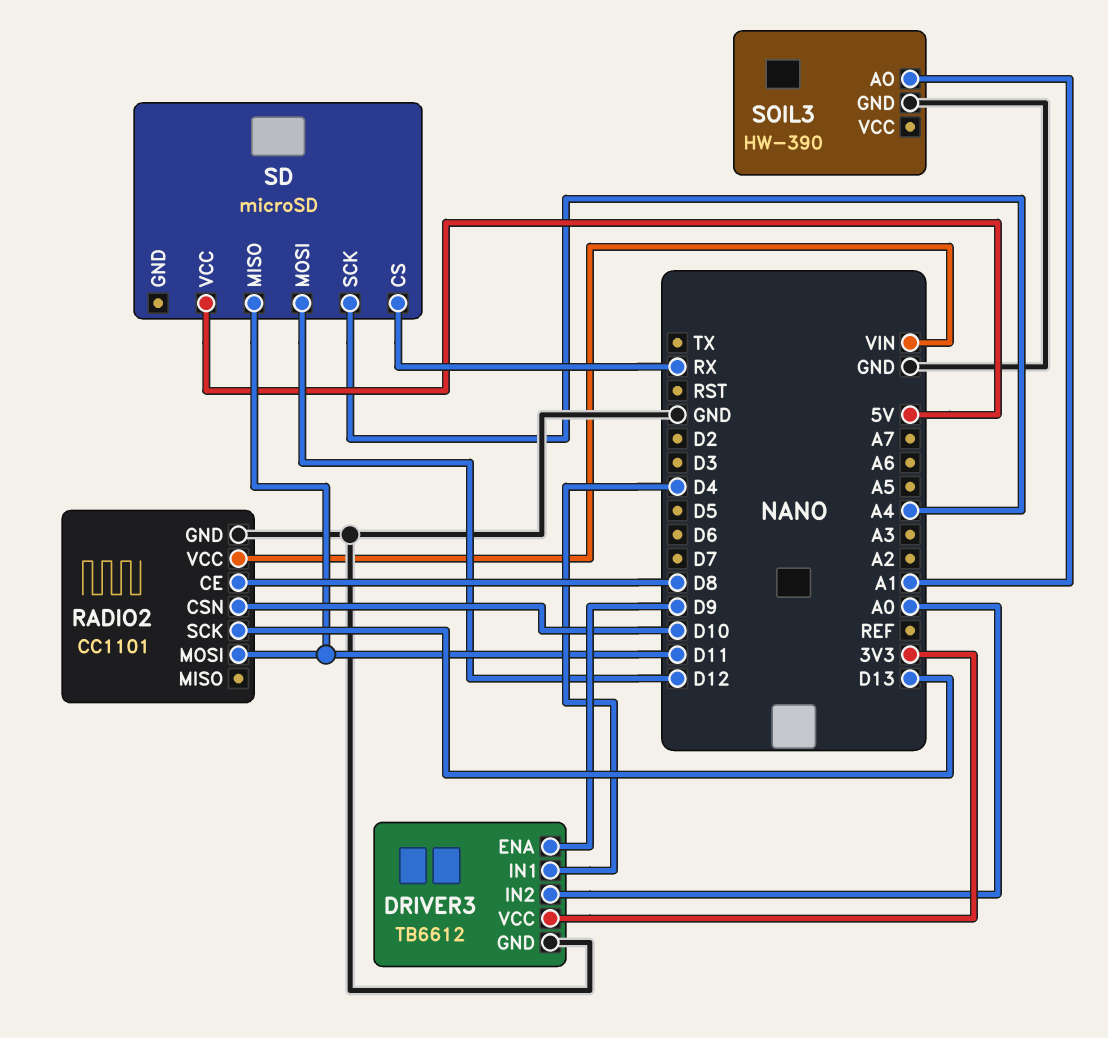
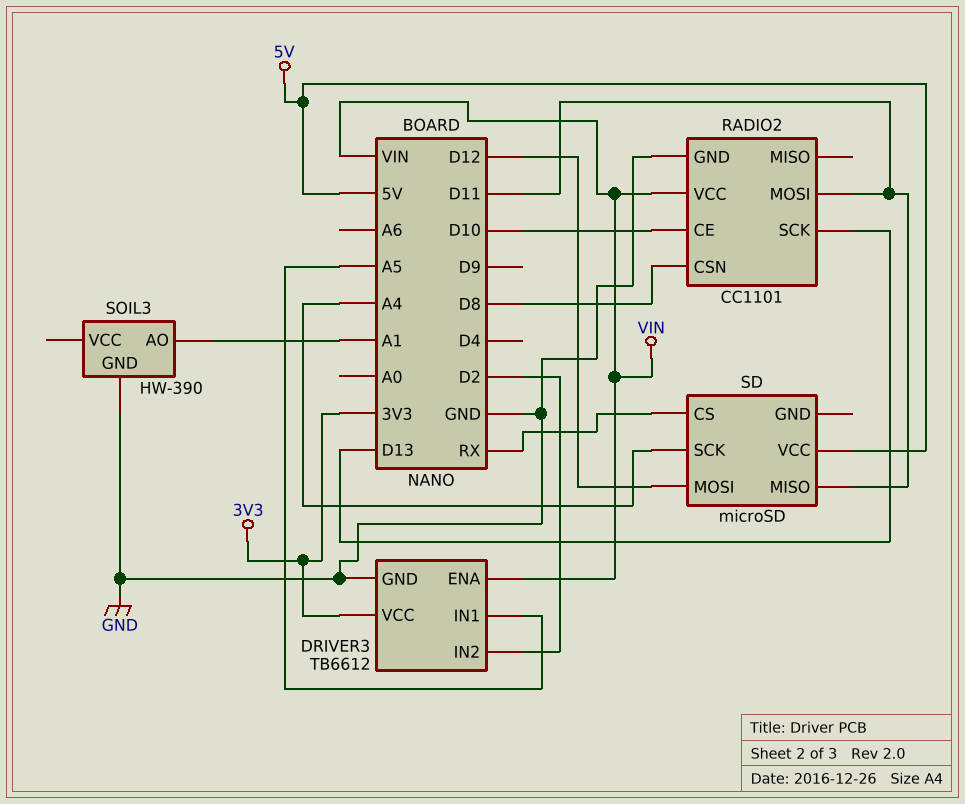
DRIVER3 pin ENA: D9 -> VIN
DRIVER3 pin IN1: D4 -> A5
DRIVER3 pin IN2: A0 -> D2
RADIO2 pin CE: D8 -> D10
RADIO2 pin CSN: D10 -> D8

